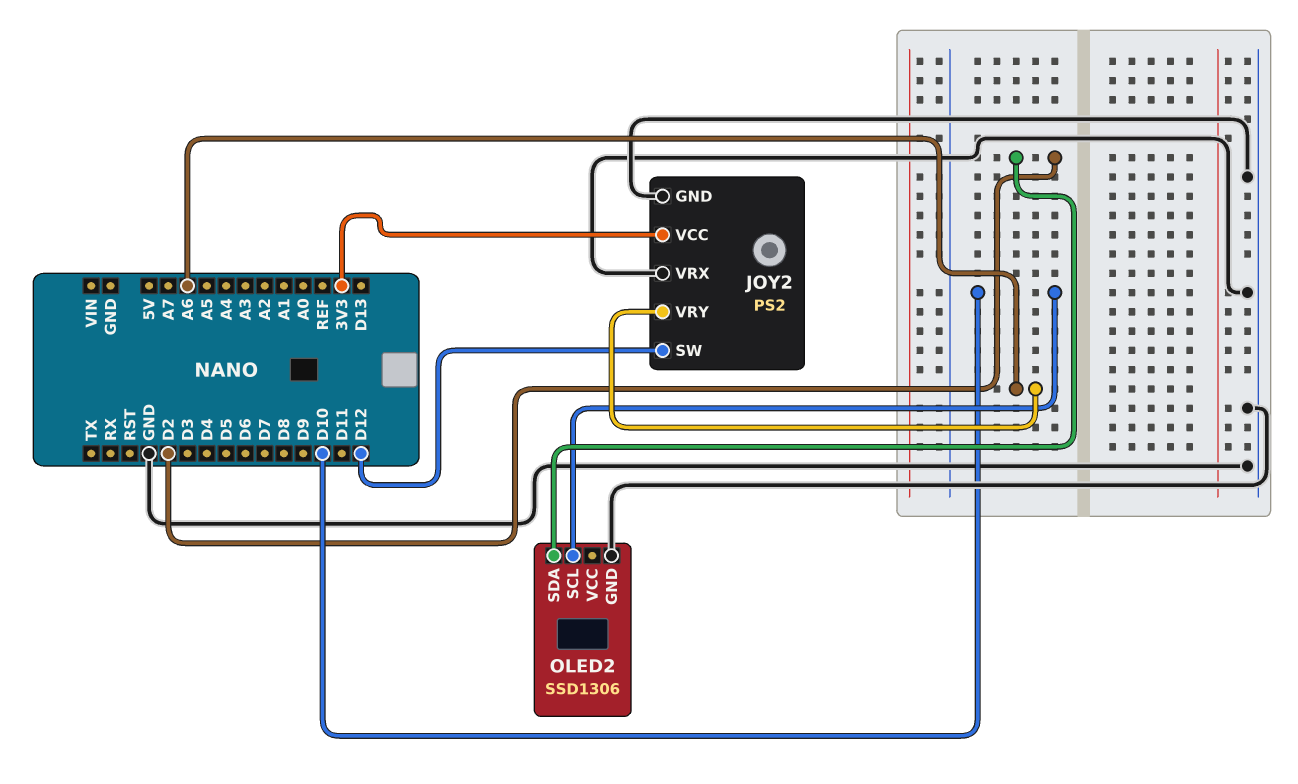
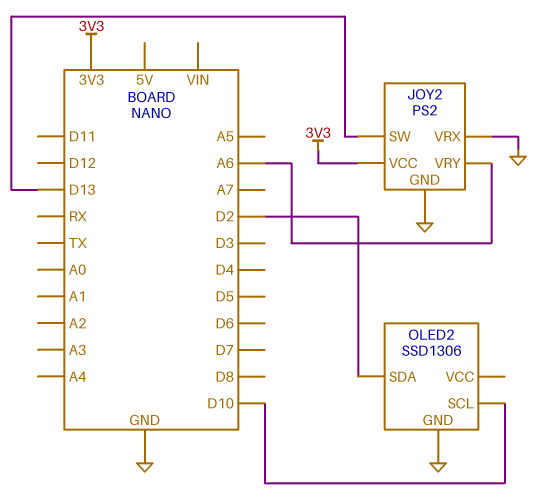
JOY2 pin SW: D12 -> D13

